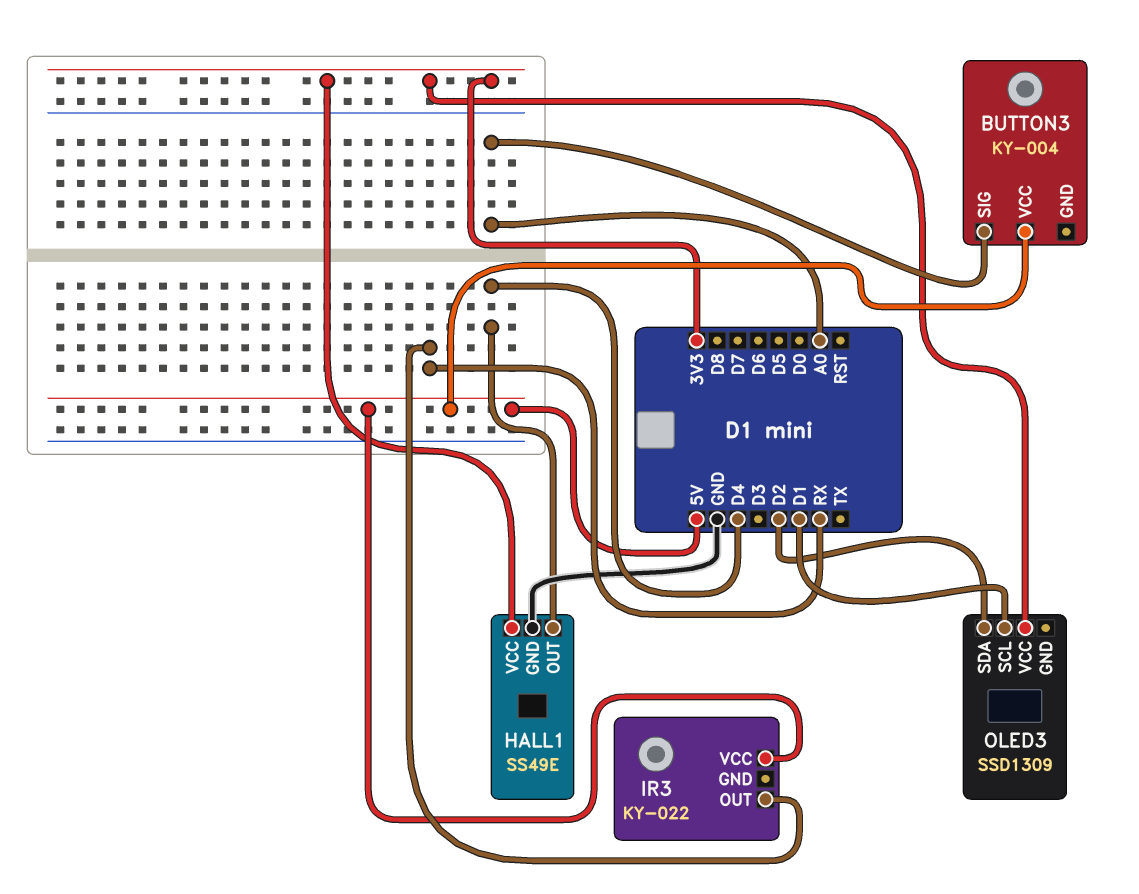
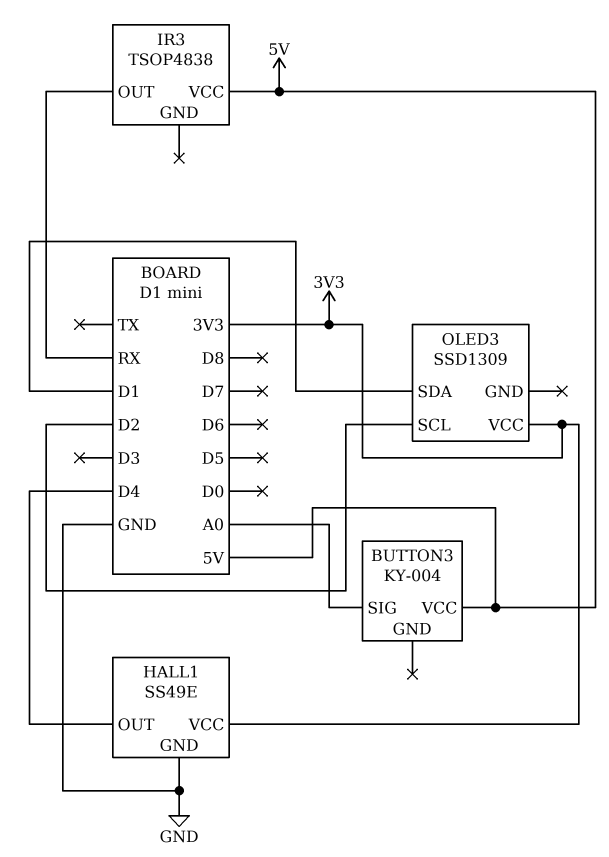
IR3: KY-022 -> TSOP4838
OLED3 pin SCL: D1 -> D2
OLED3 pin SDA: D2 -> D1

